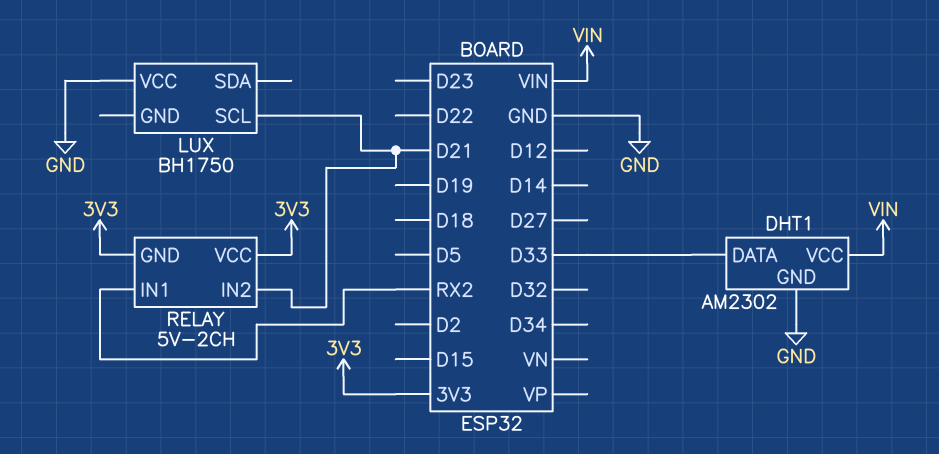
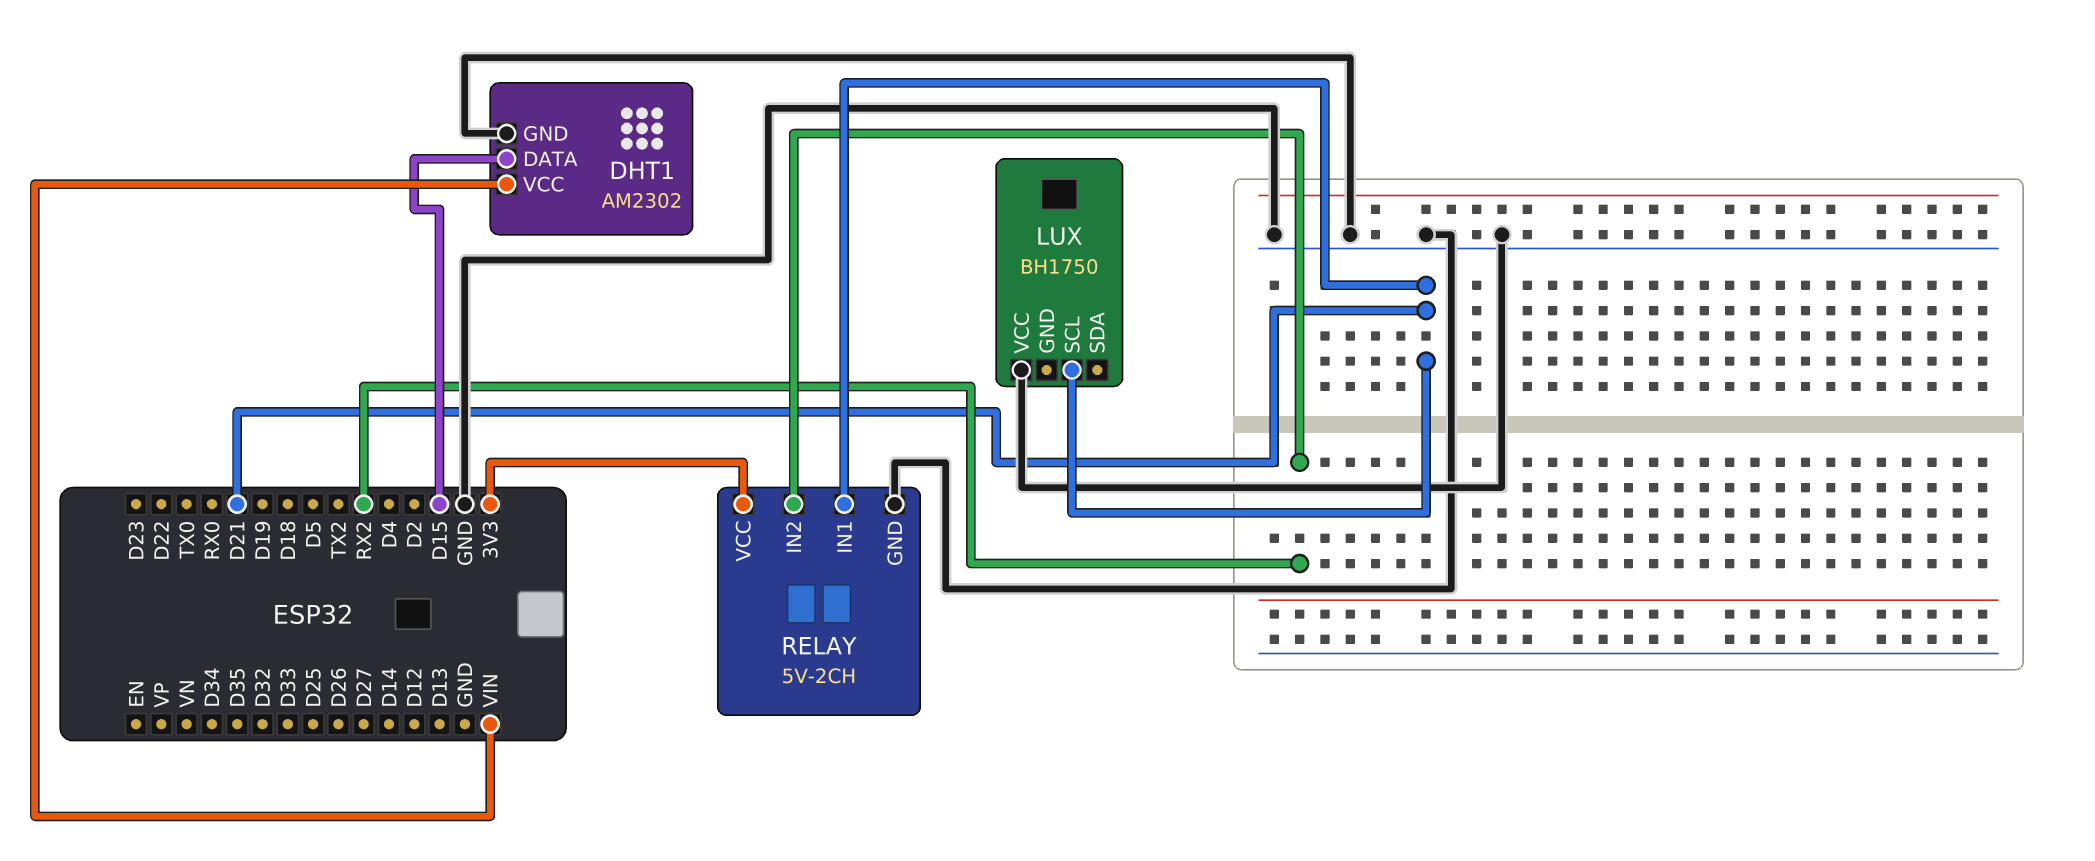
DHT1 pin DATA: D33 -> D15
RELAY pin GND: 3V3 -> GND
RELAY pin IN1: RX2 -> D21
RELAY pin IN2: D21 -> RX2

